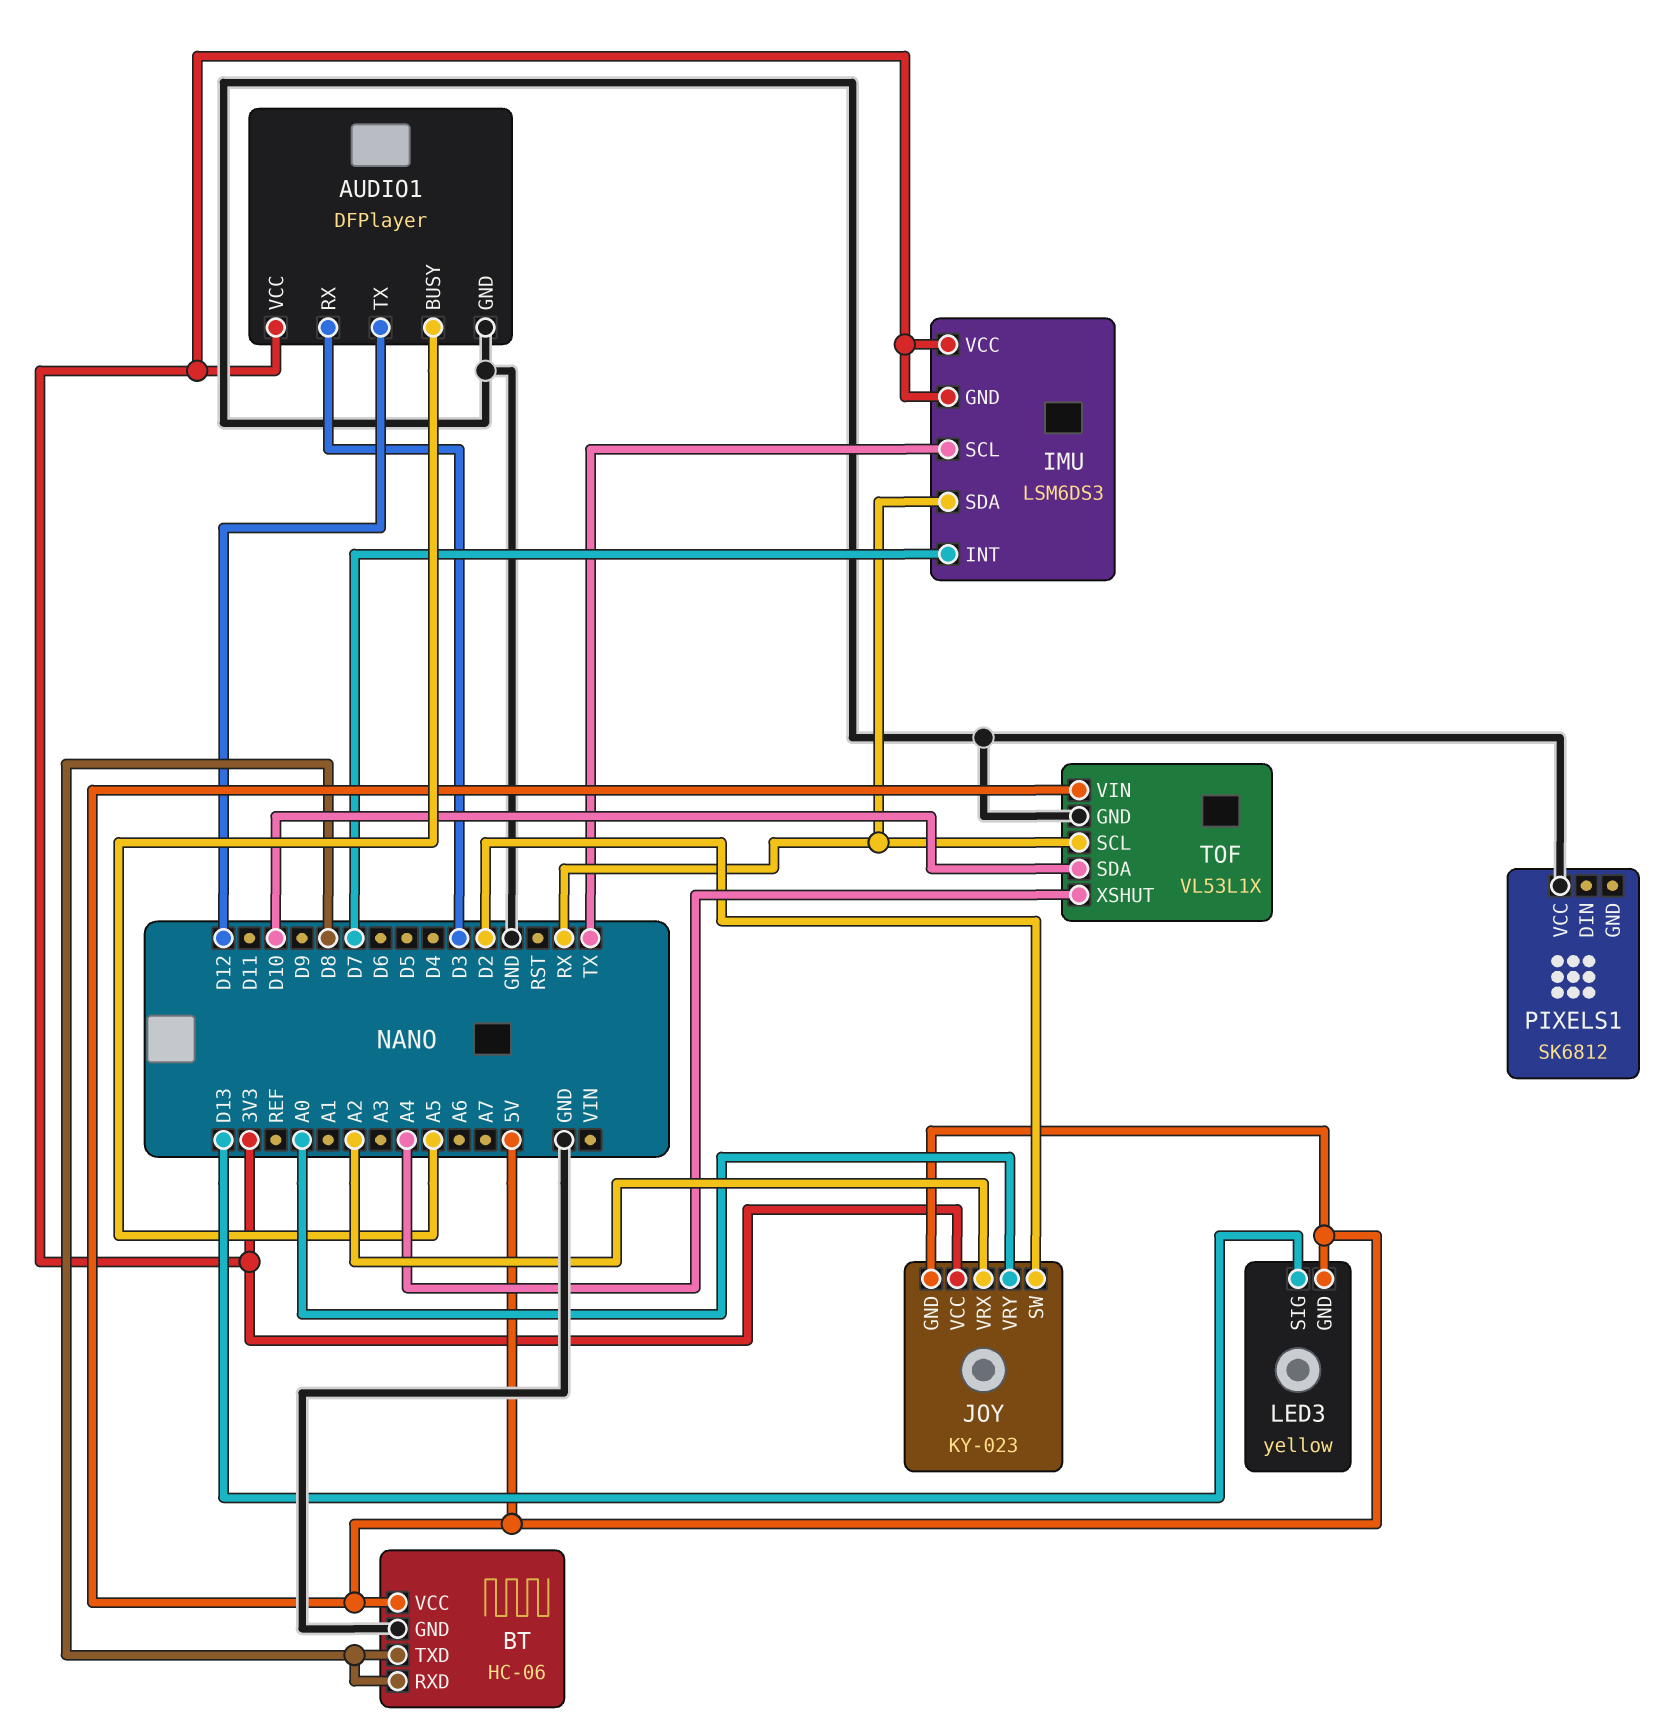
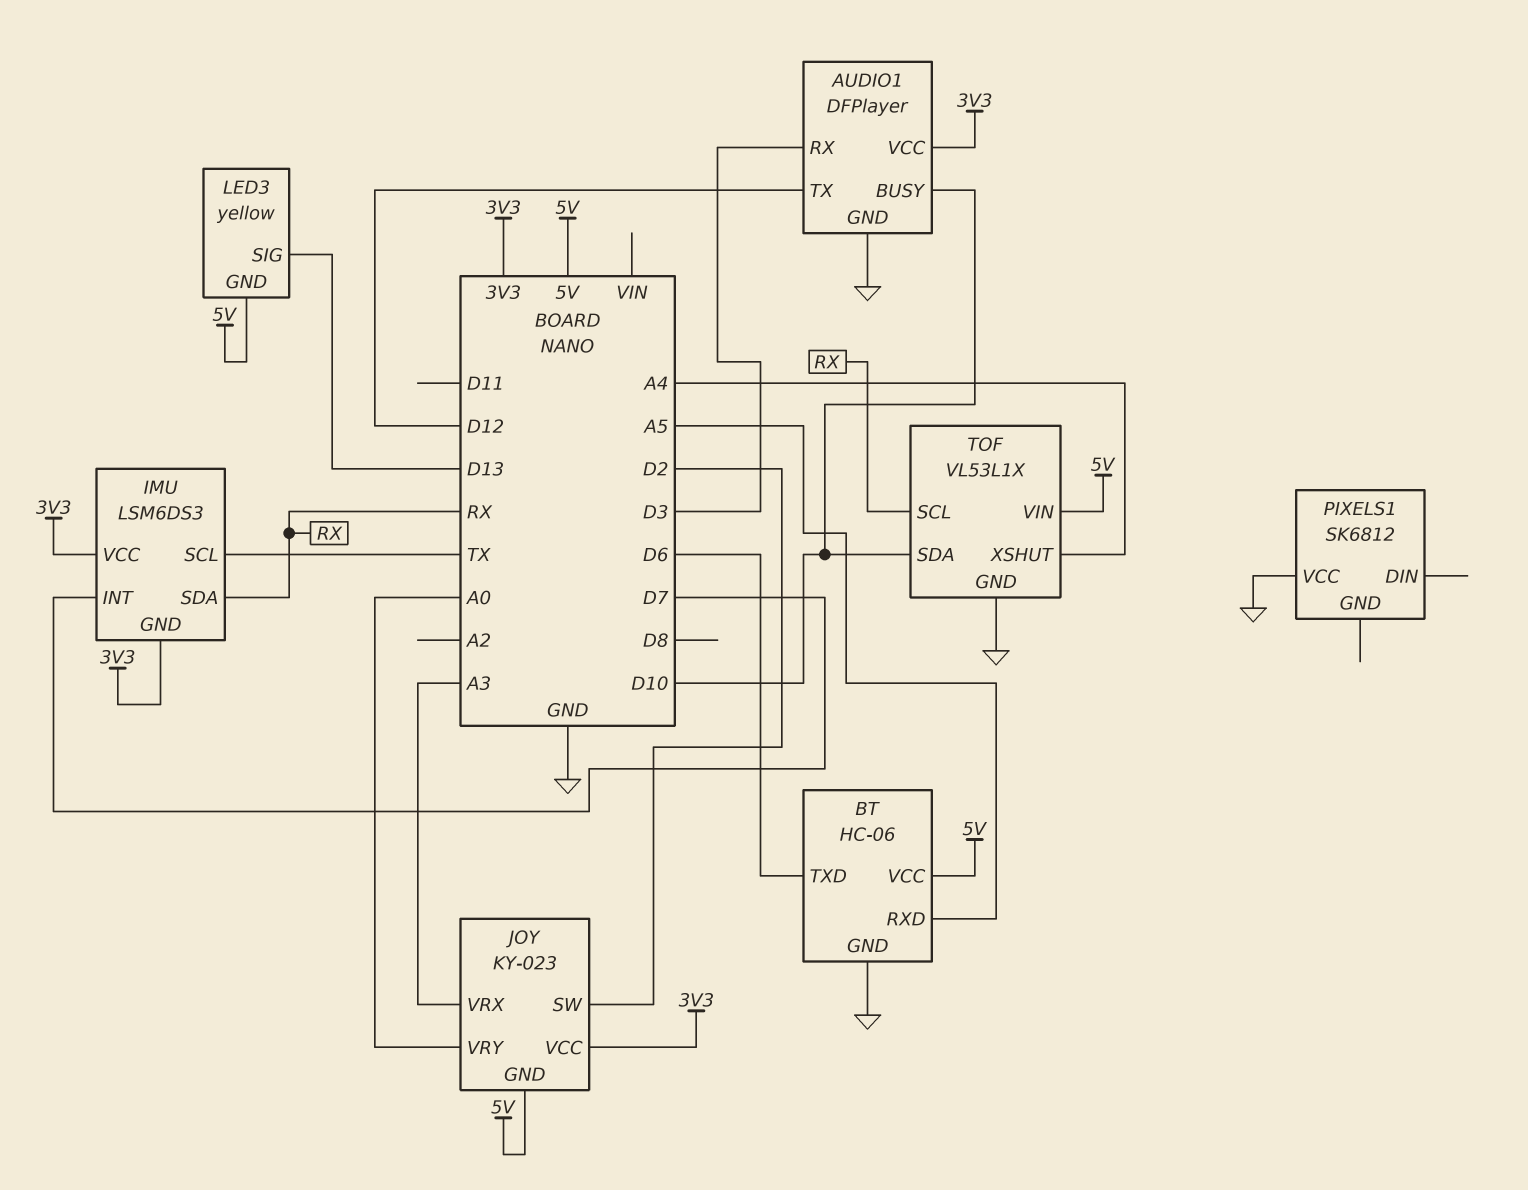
AUDIO1 pin BUSY: A5 -> D10
BT pin RXD: D8 -> A5
BT pin TXD: D8 -> D6
JOY pin VRX: A2 -> A3

